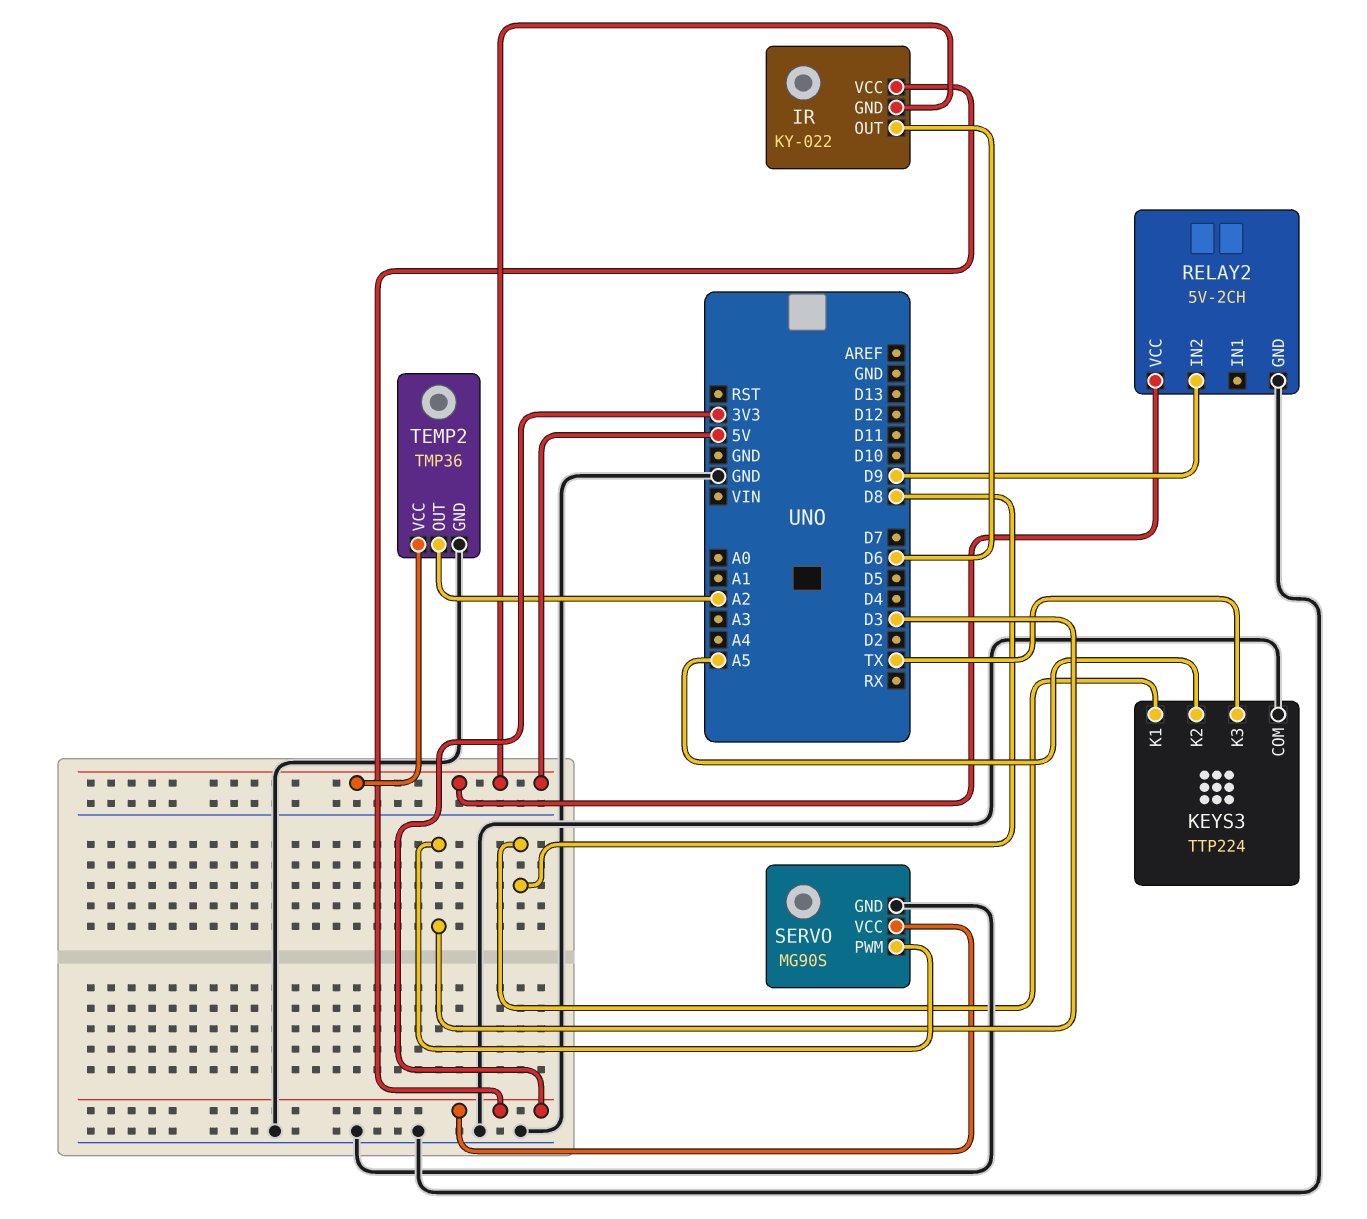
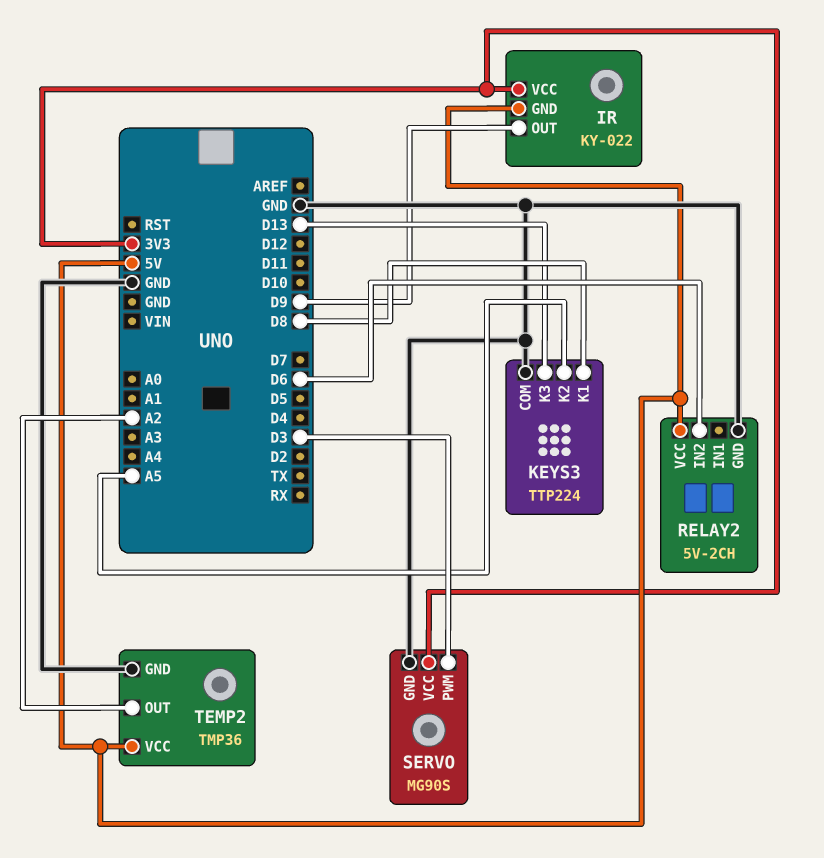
IR pin OUT: D6 -> D9
KEYS3 pin K3: TX -> D13
RELAY2 pin IN2: D9 -> D6

